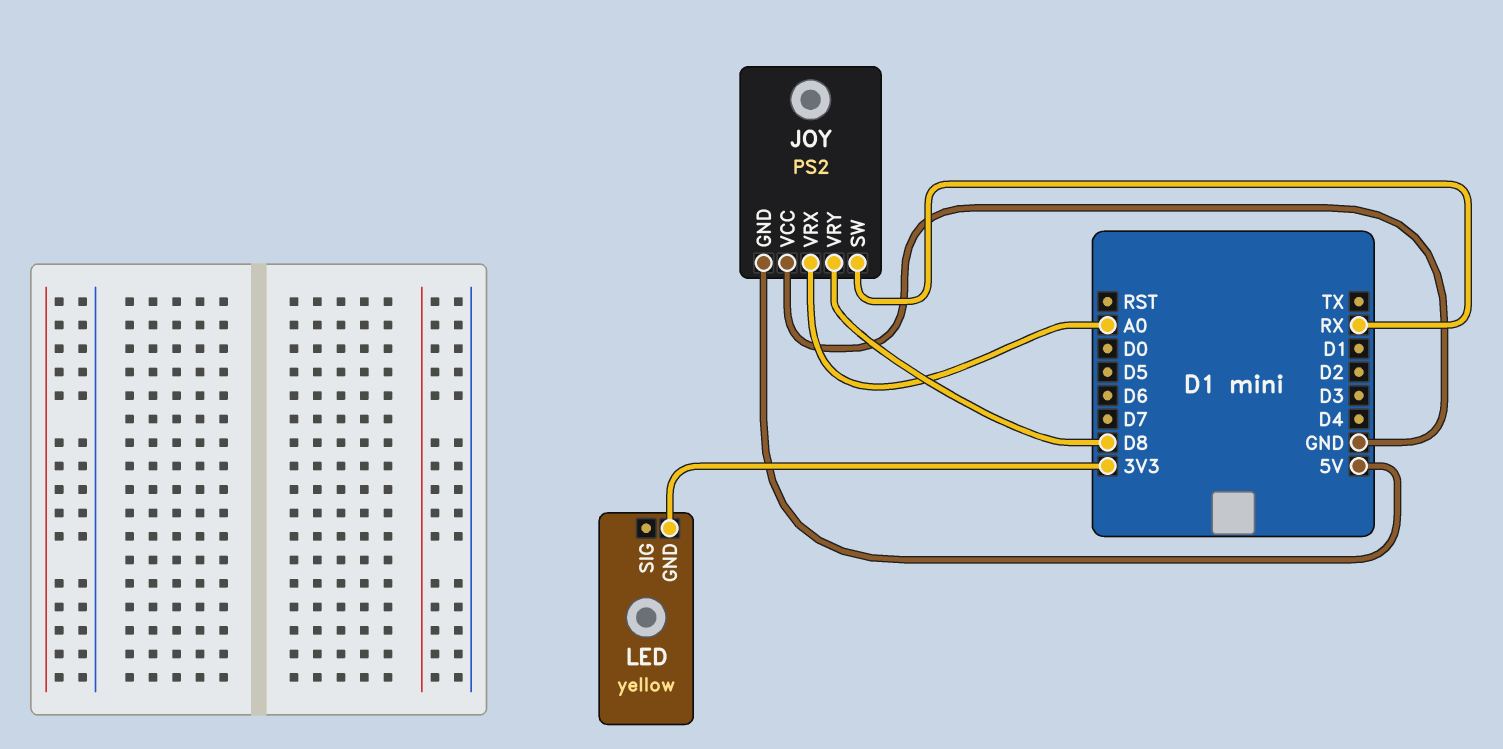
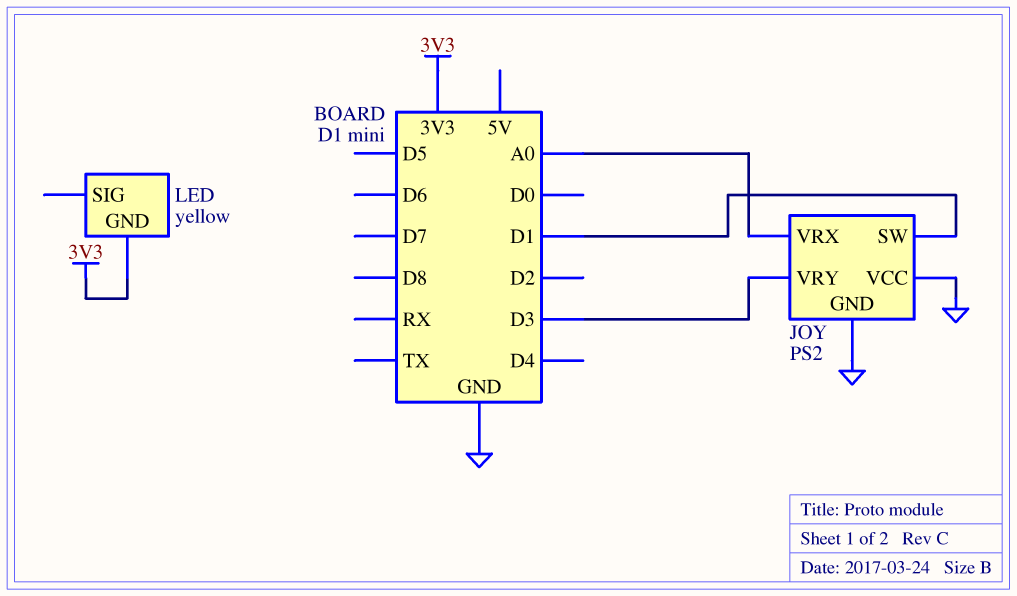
JOY pin GND: 5V -> GND
JOY pin SW: RX -> D1
JOY pin VRY: D8 -> D3

